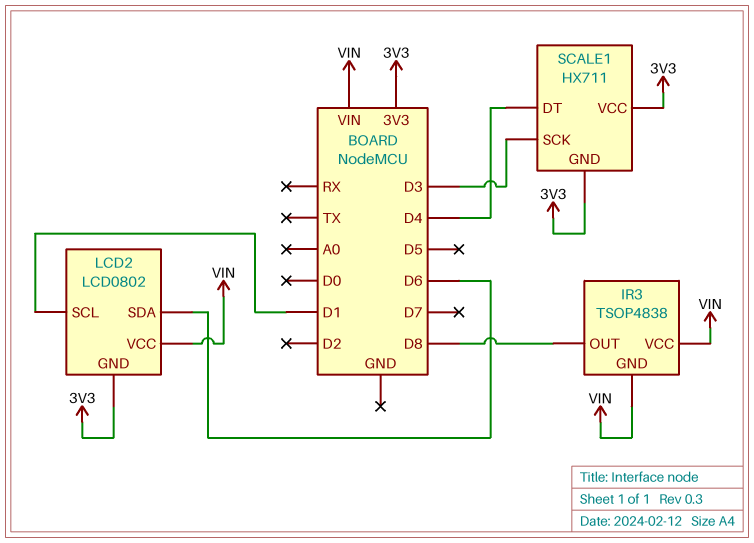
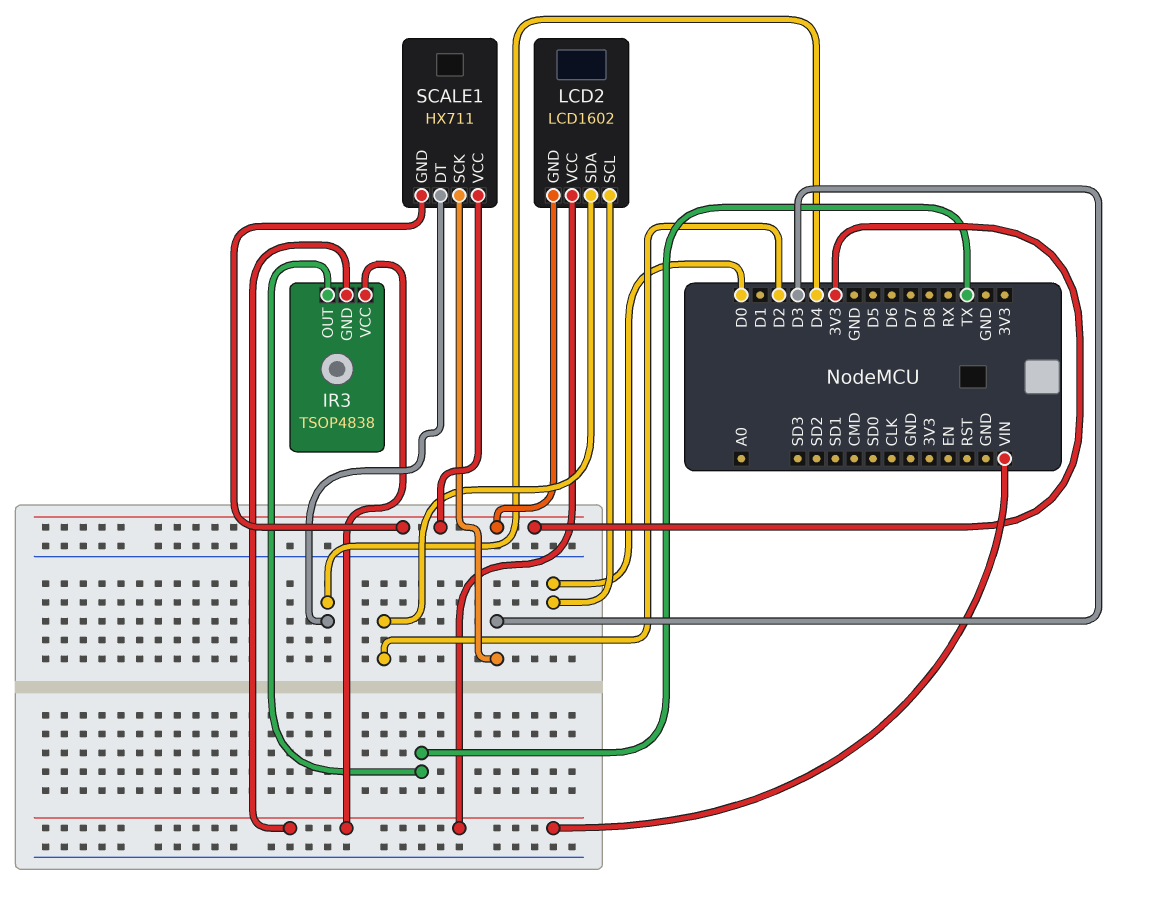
IR3 pin OUT: D8 -> TX
LCD2: LCD0802 -> LCD1602
LCD2 pin SCL: D1 -> D0
LCD2 pin SDA: D6 -> D2

